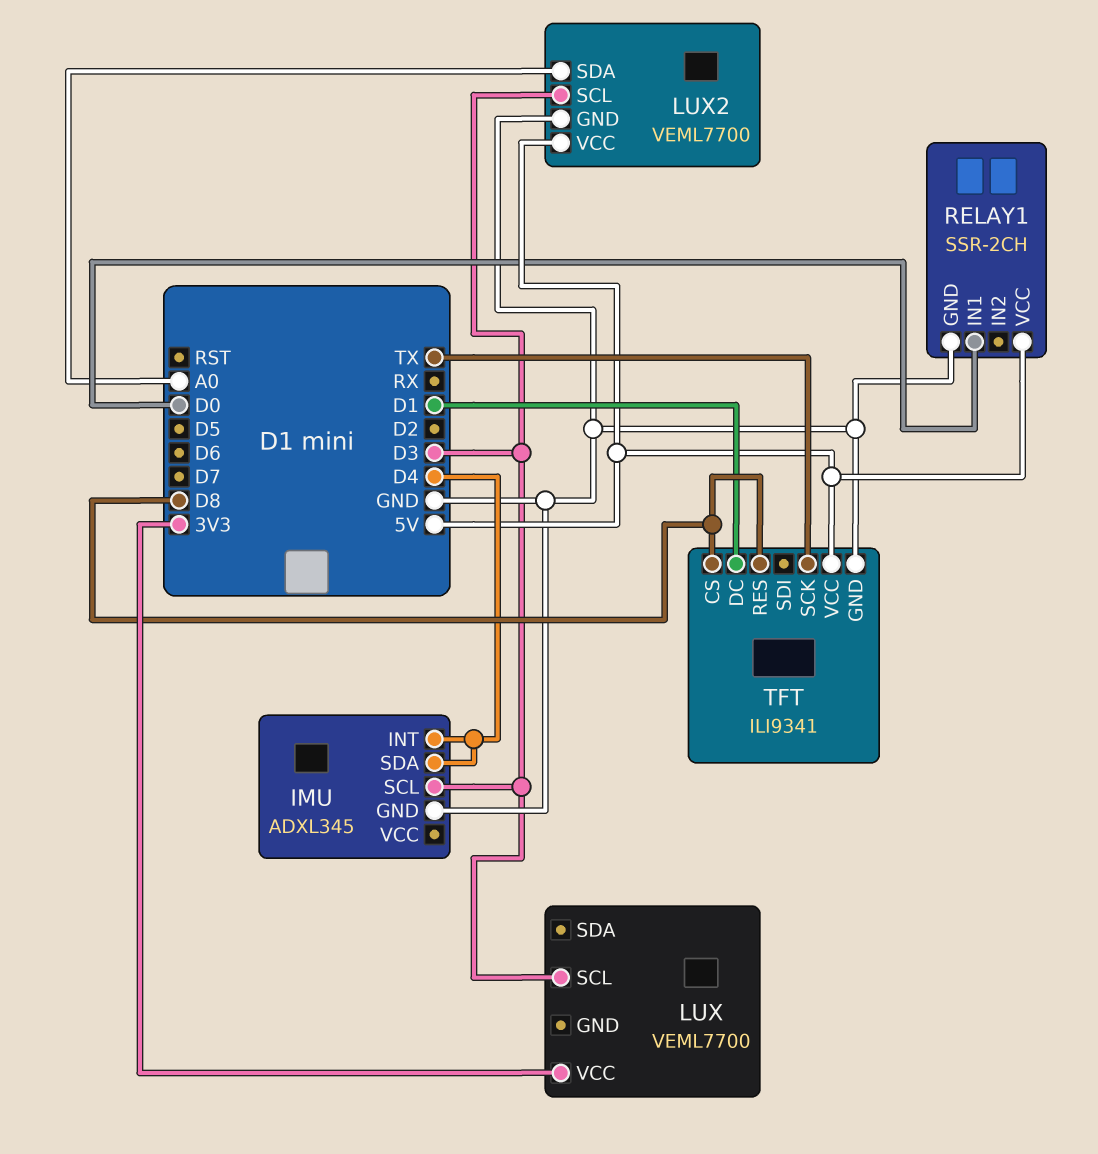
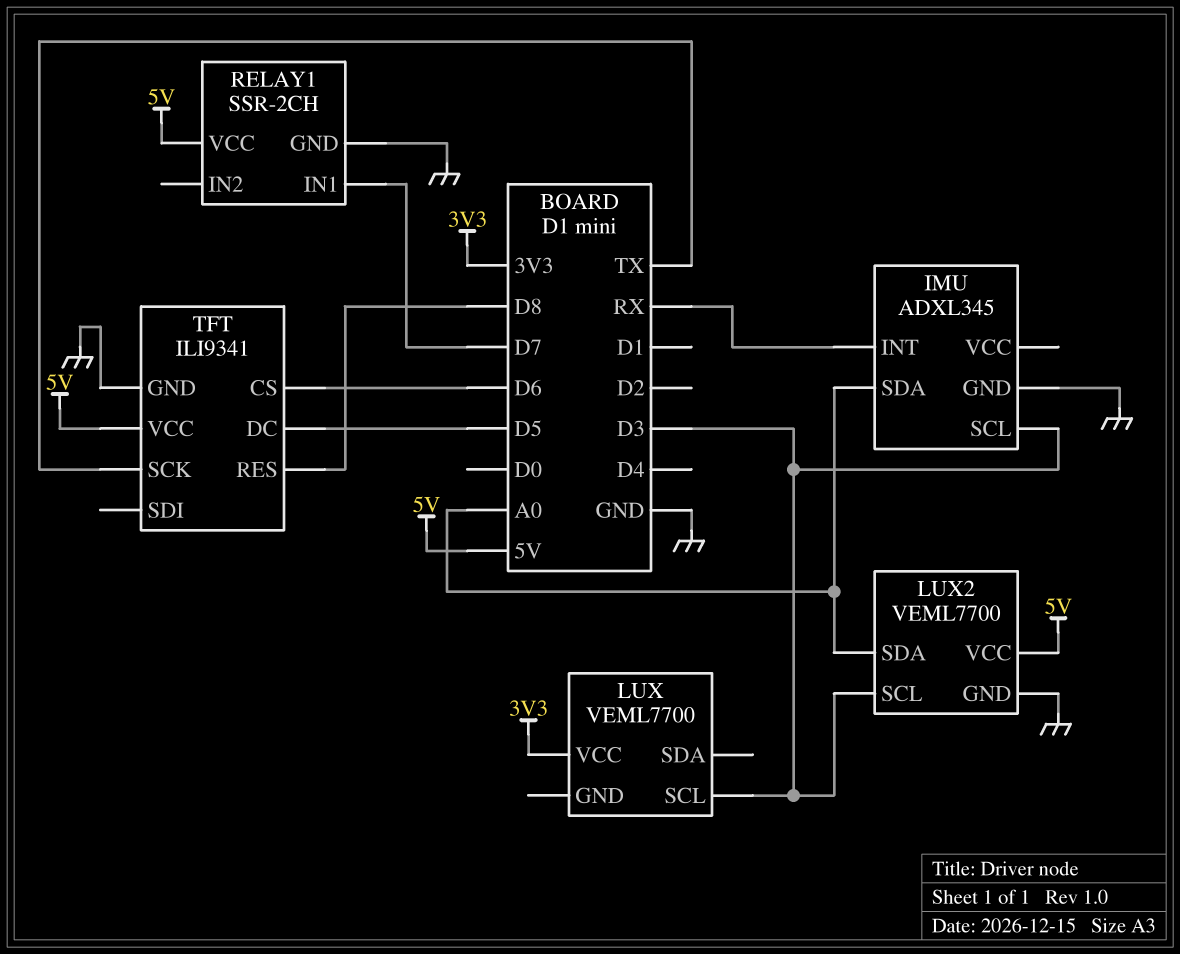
IMU pin INT: D4 -> RX
IMU pin SDA: D4 -> A0
RELAY1 pin IN1: D0 -> D7
TFT pin CS: D8 -> D6
TFT pin DC: D1 -> D5

